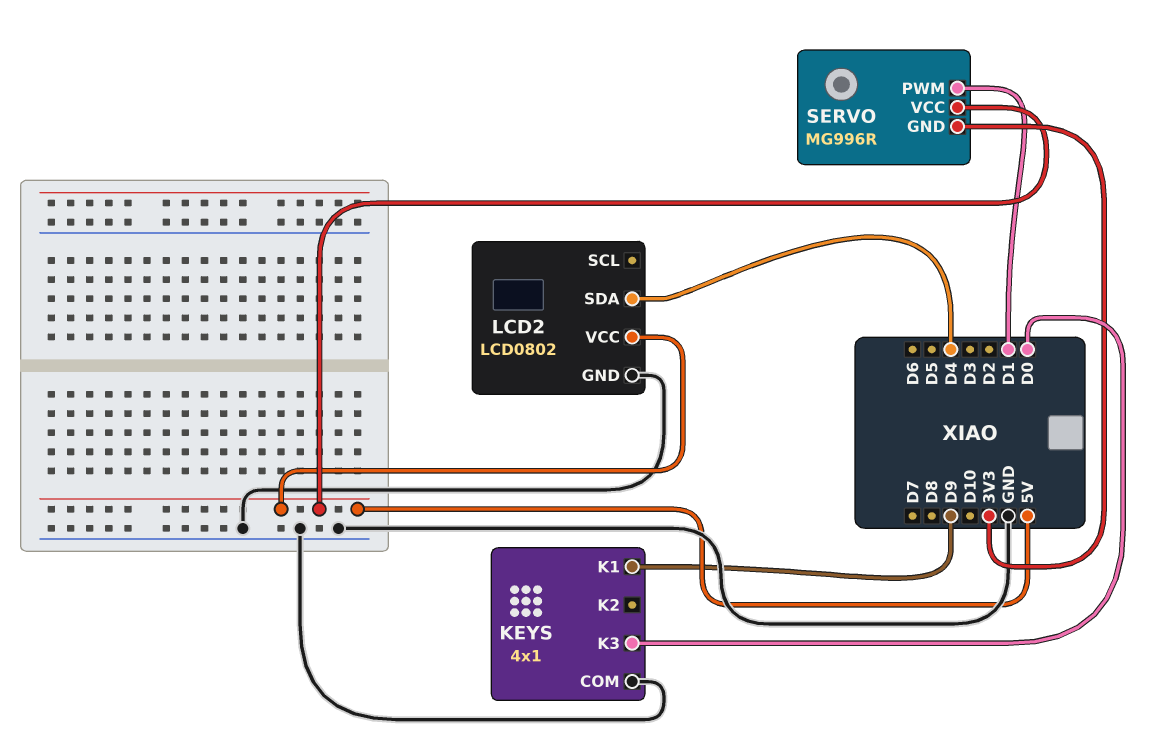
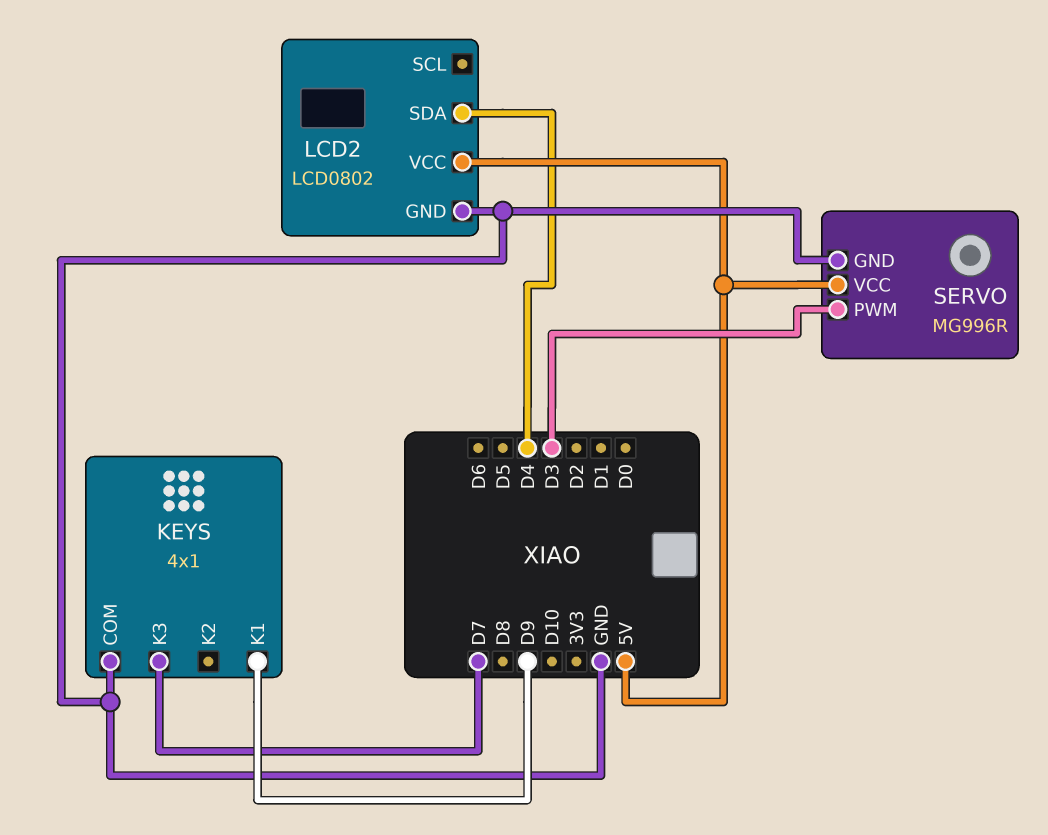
KEYS pin K3: D0 -> D7
SERVO pin GND: 3V3 -> GND
SERVO pin PWM: D1 -> D3

